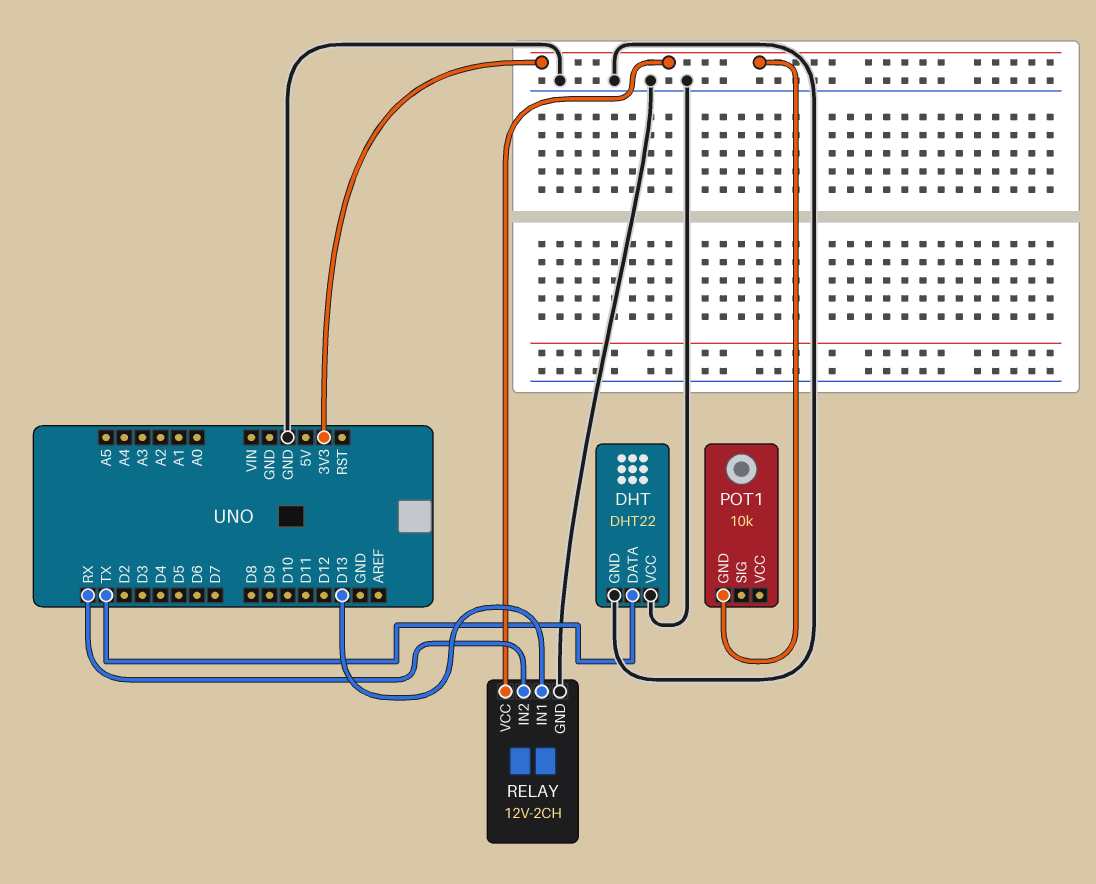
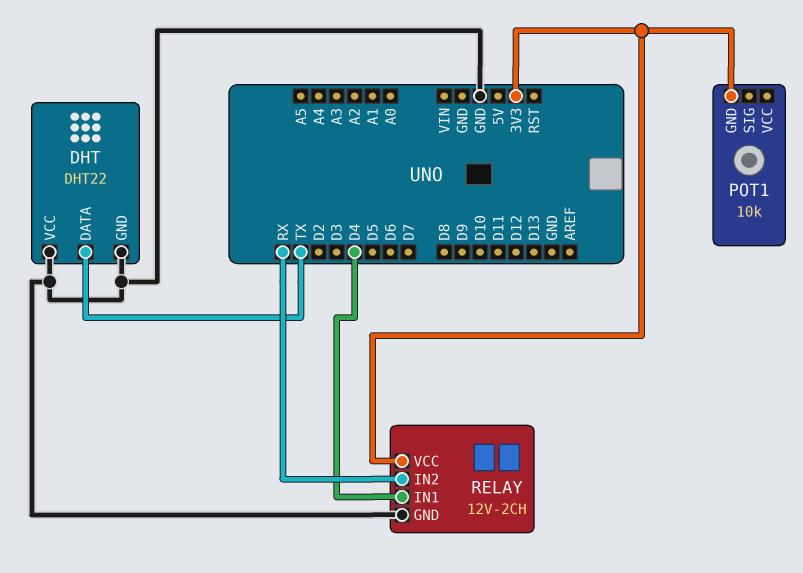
RELAY pin IN1: D13 -> D4

